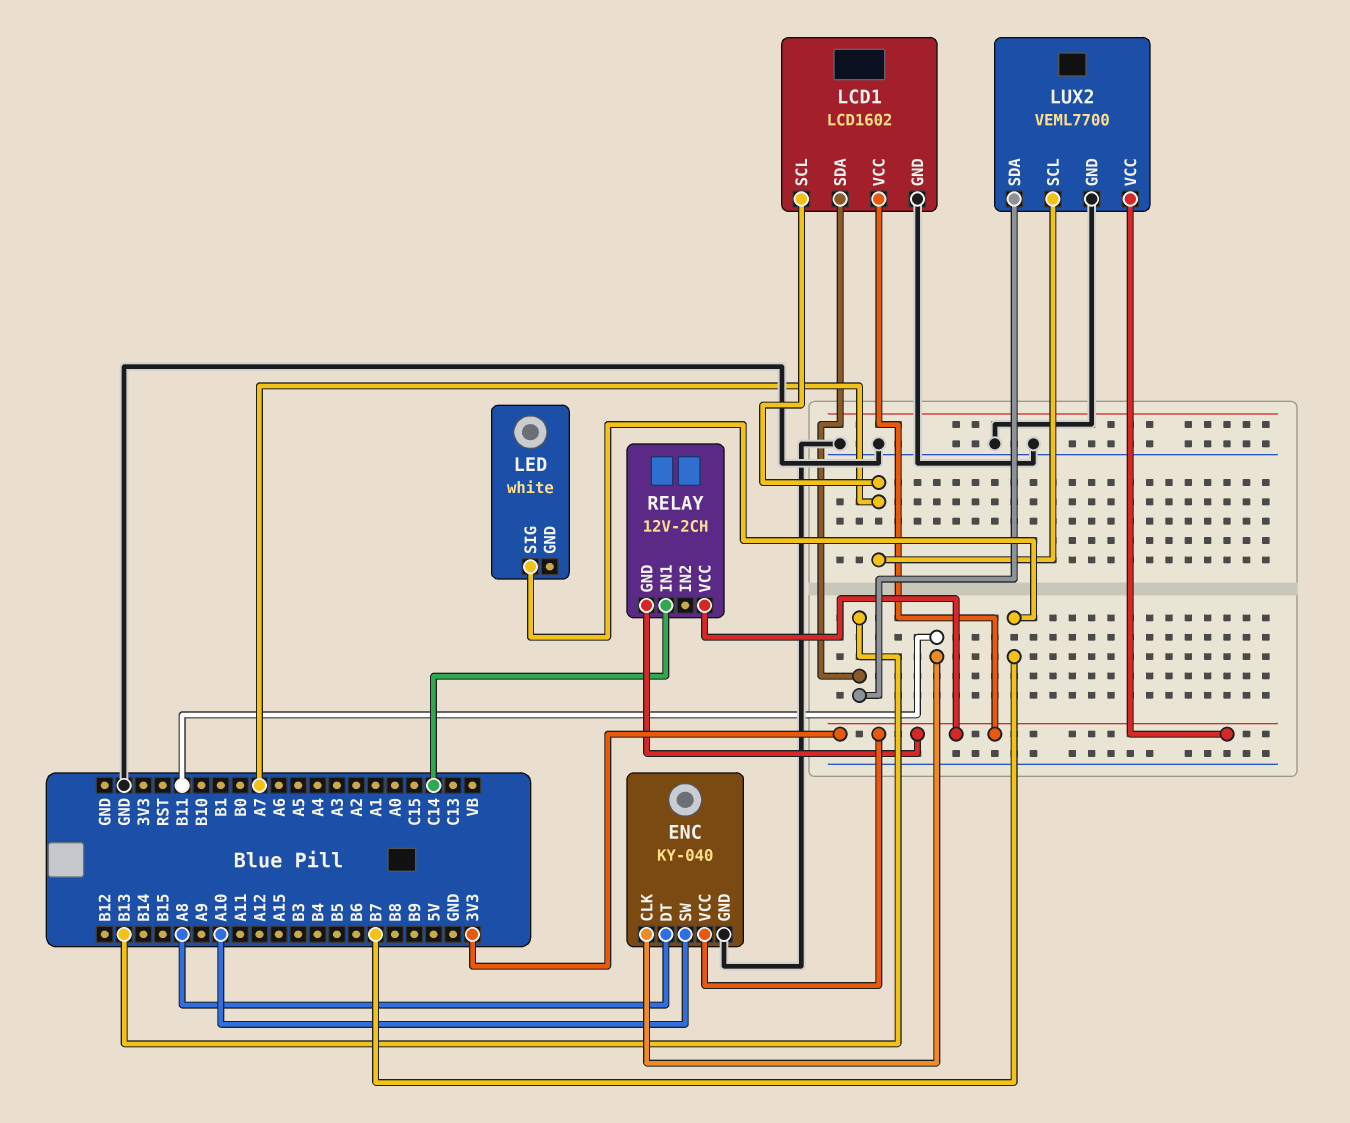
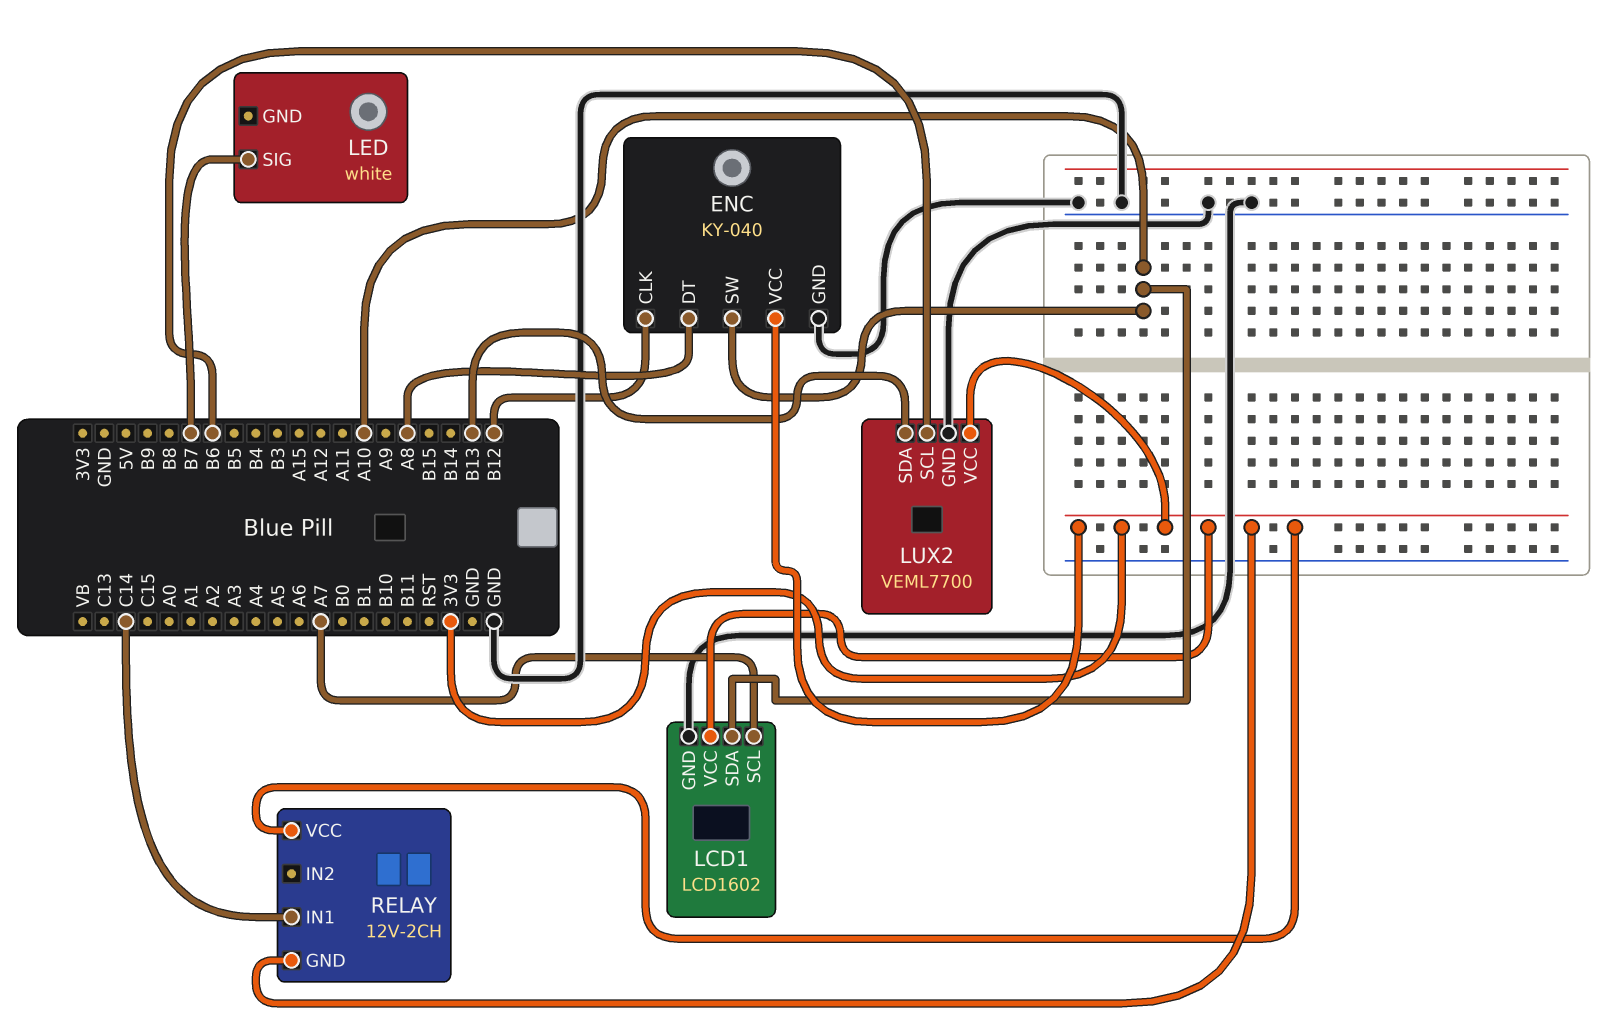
ENC pin CLK: B11 -> B12
LCD1 pin SDA: B13 -> A10
LUX2 pin SCL: A7 -> B6

